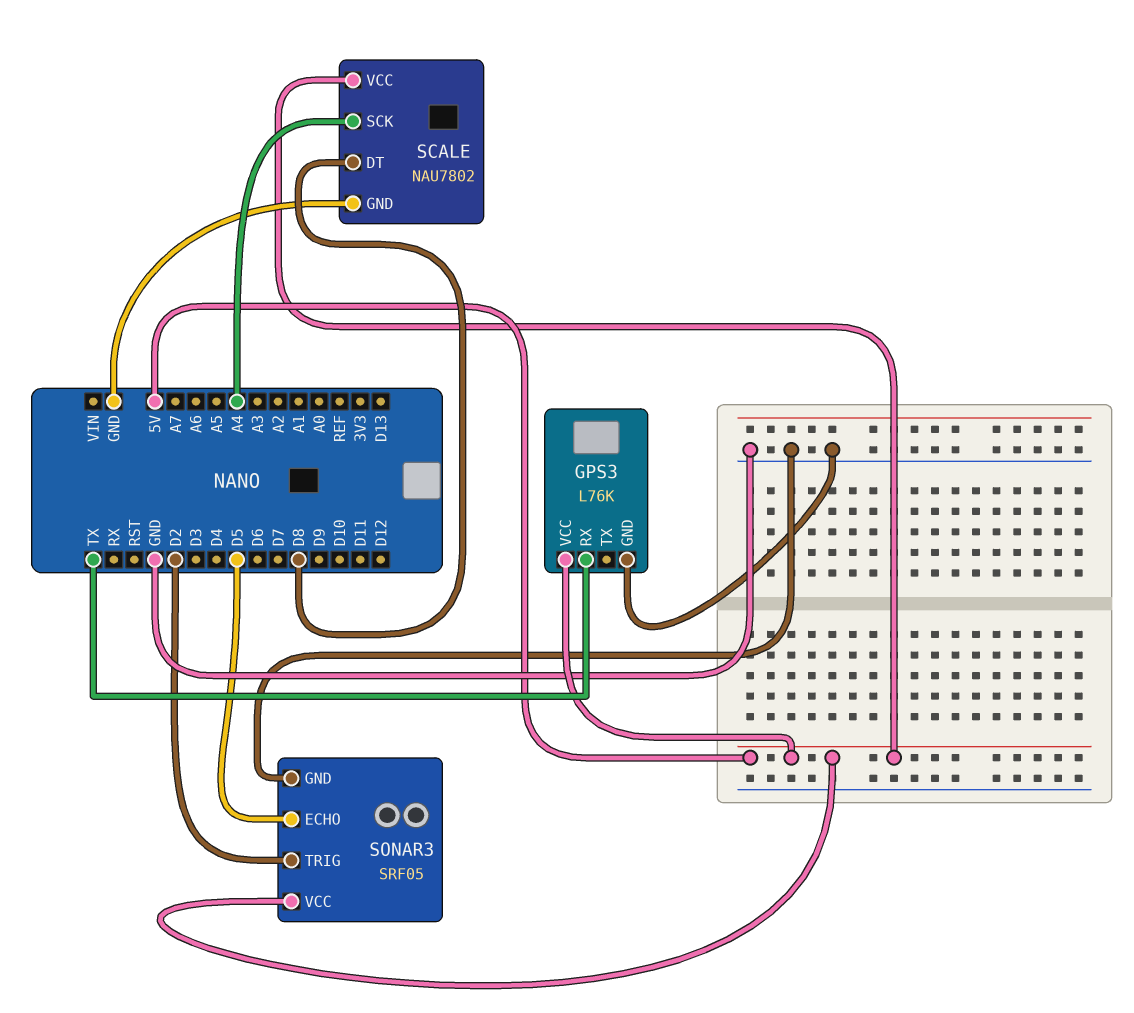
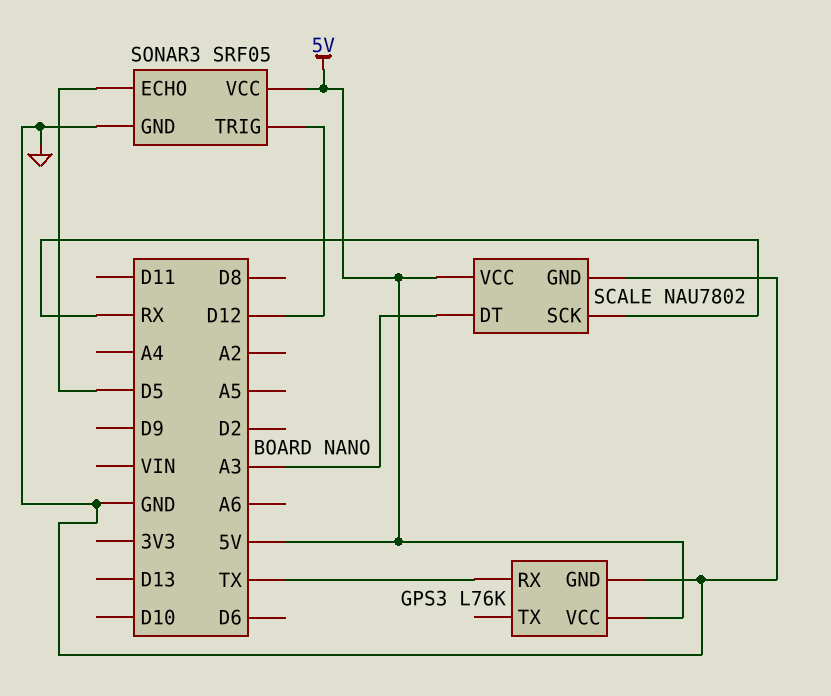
SCALE pin DT: D8 -> A3
SCALE pin SCK: A4 -> RX
SONAR3 pin TRIG: D2 -> D12

